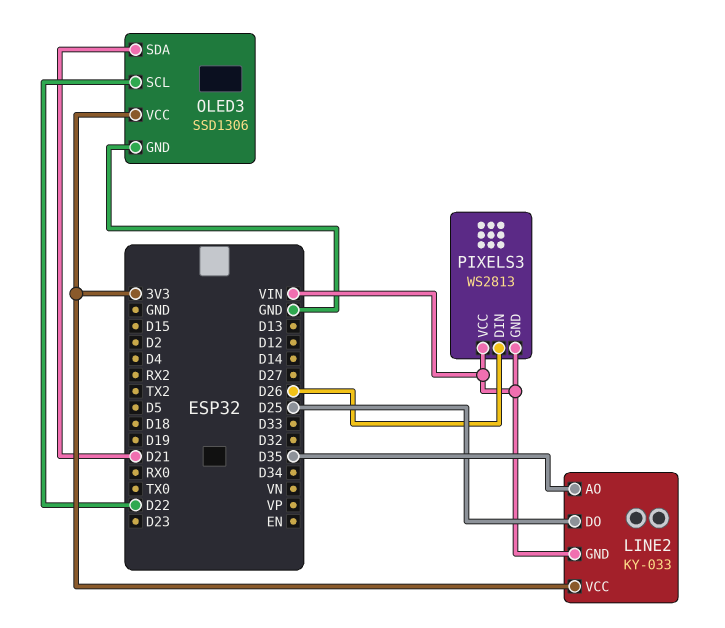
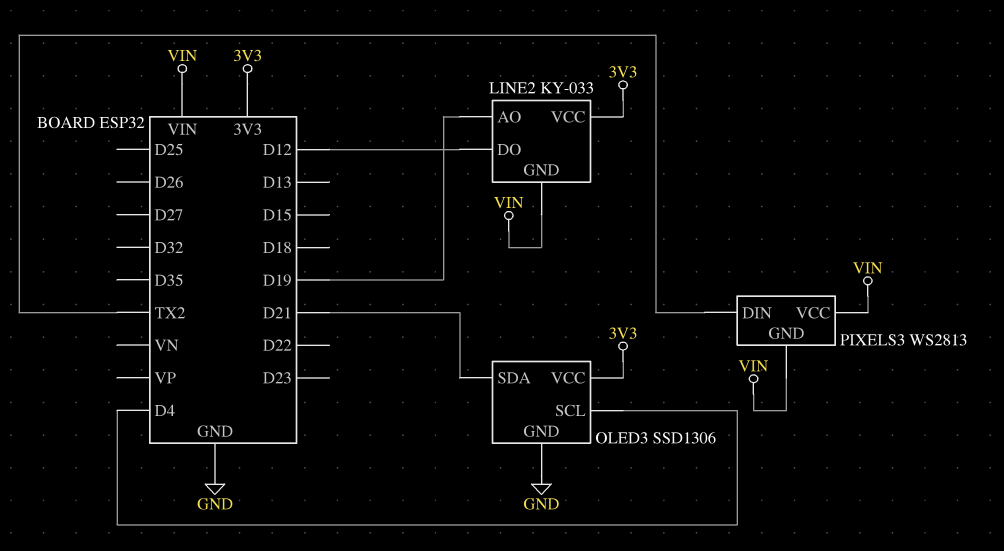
LINE2 pin AO: D35 -> D19
LINE2 pin DO: D25 -> D12
OLED3 pin SCL: D22 -> D4
PIXELS3 pin DIN: D26 -> TX2

